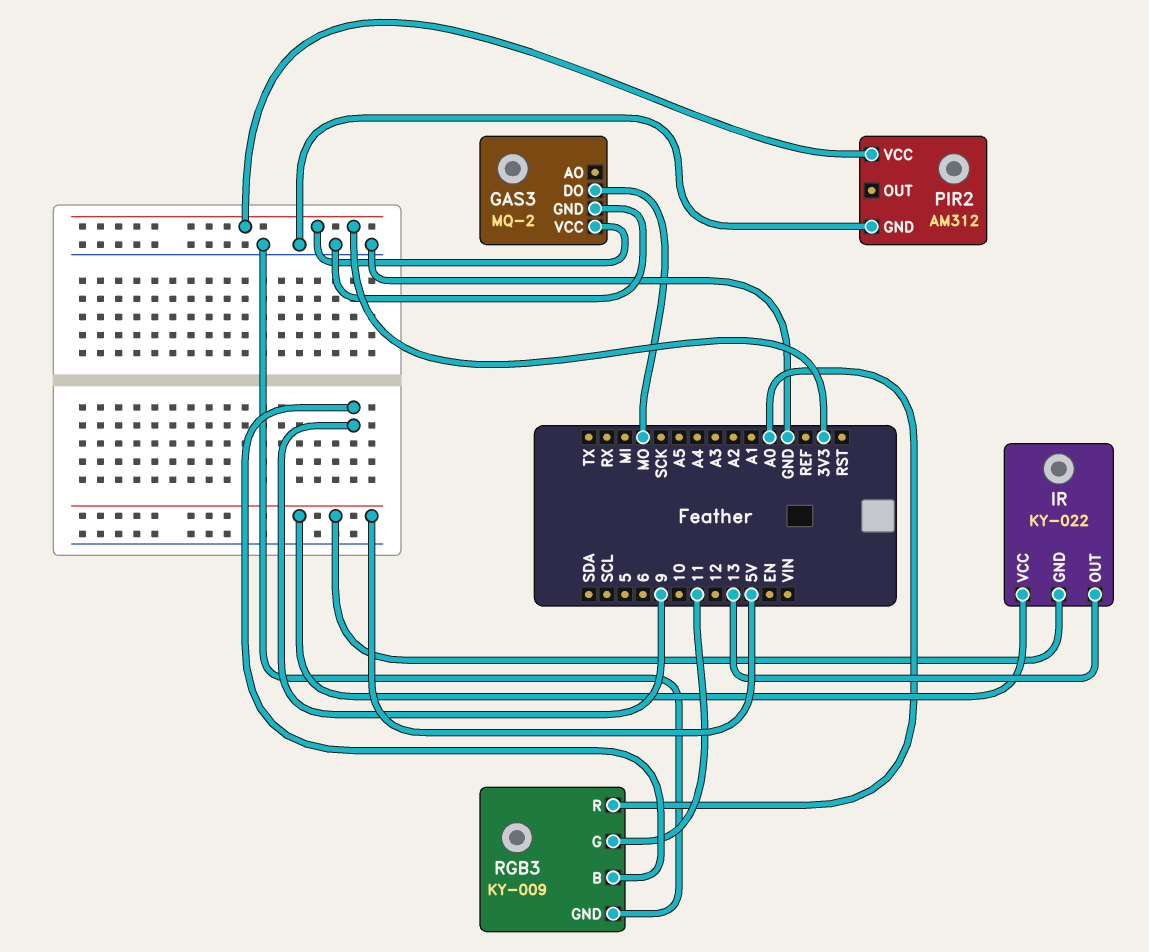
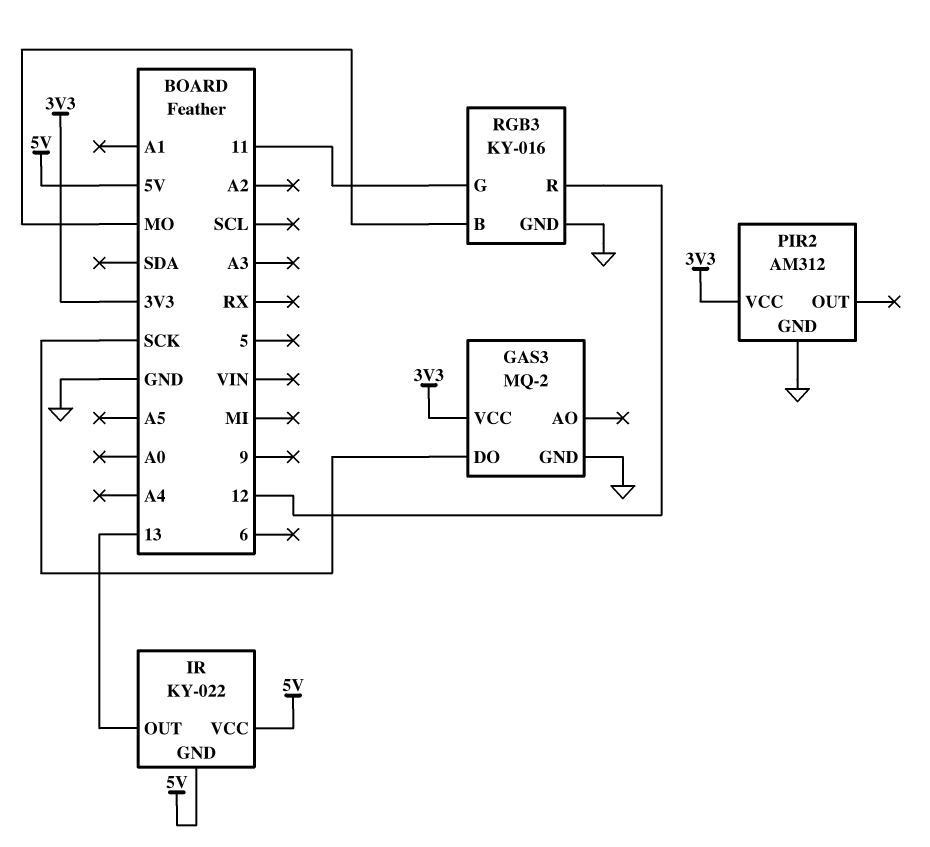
GAS3 pin DO: MO -> SCK
RGB3: KY-009 -> KY-016
RGB3 pin B: 9 -> MO
RGB3 pin R: A0 -> 12

